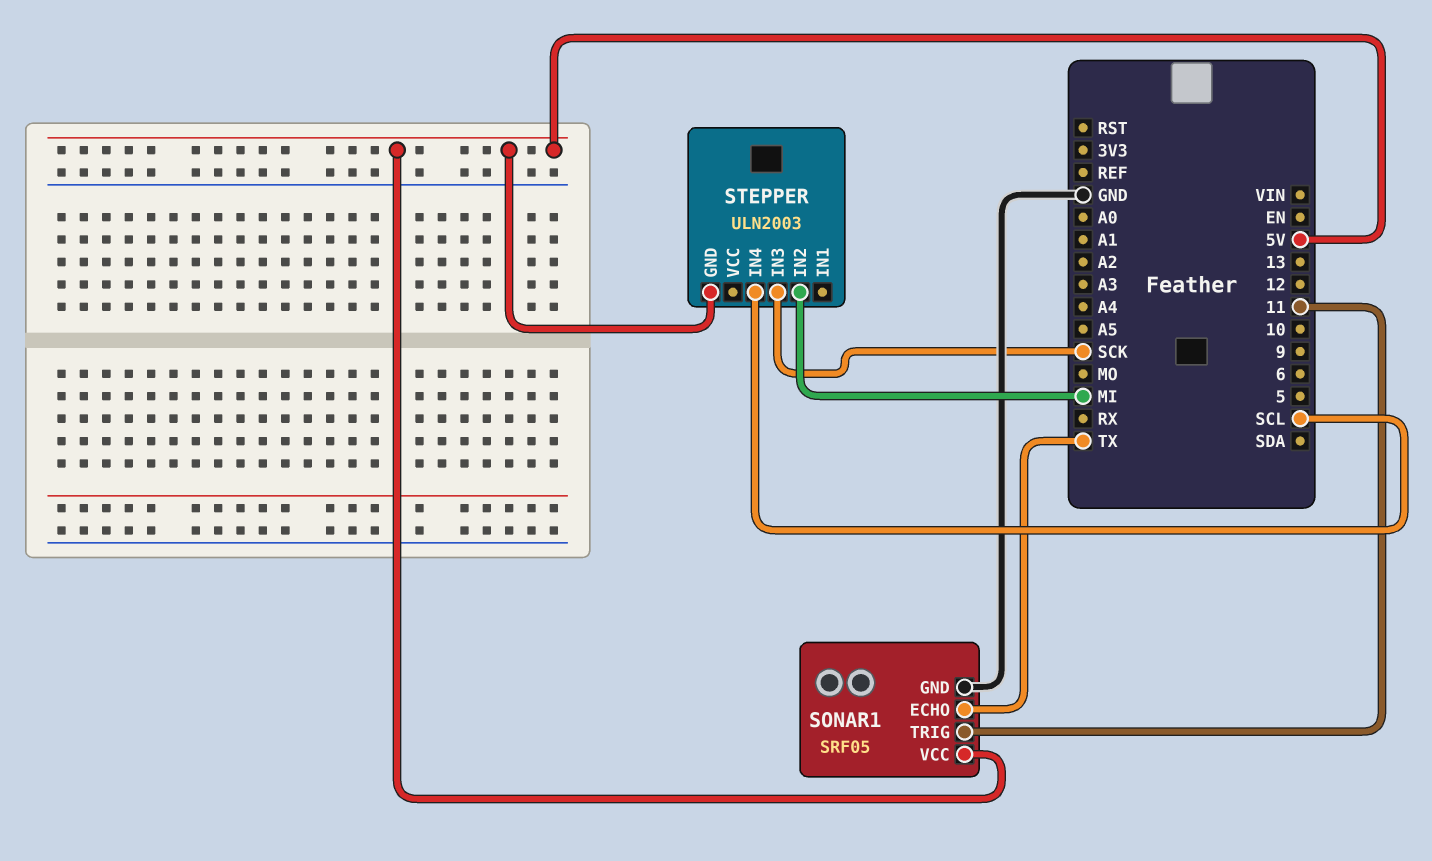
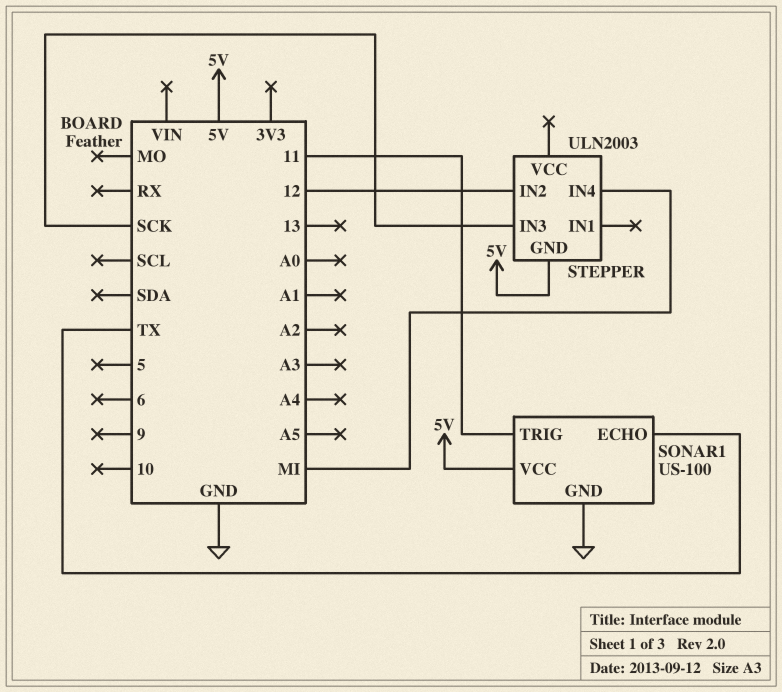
SONAR1: SRF05 -> US-100
STEPPER pin IN2: MI -> 12
STEPPER pin IN4: SCL -> MI

